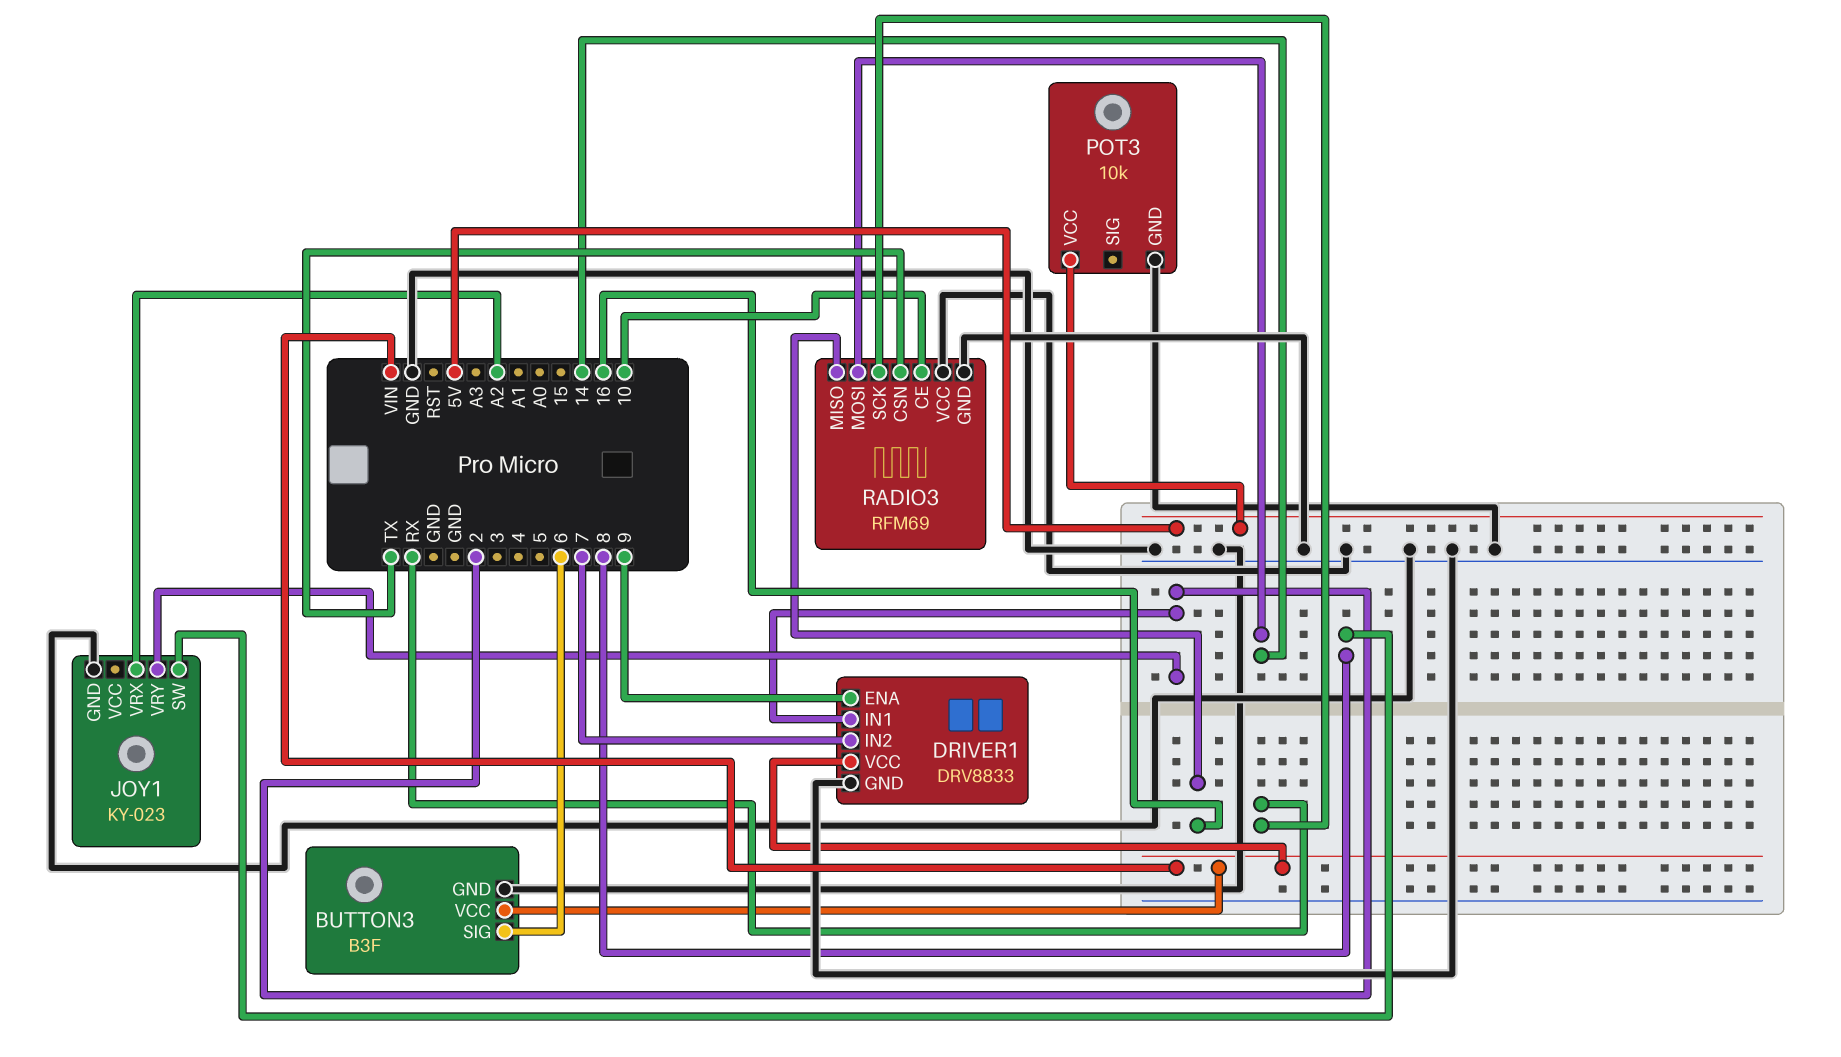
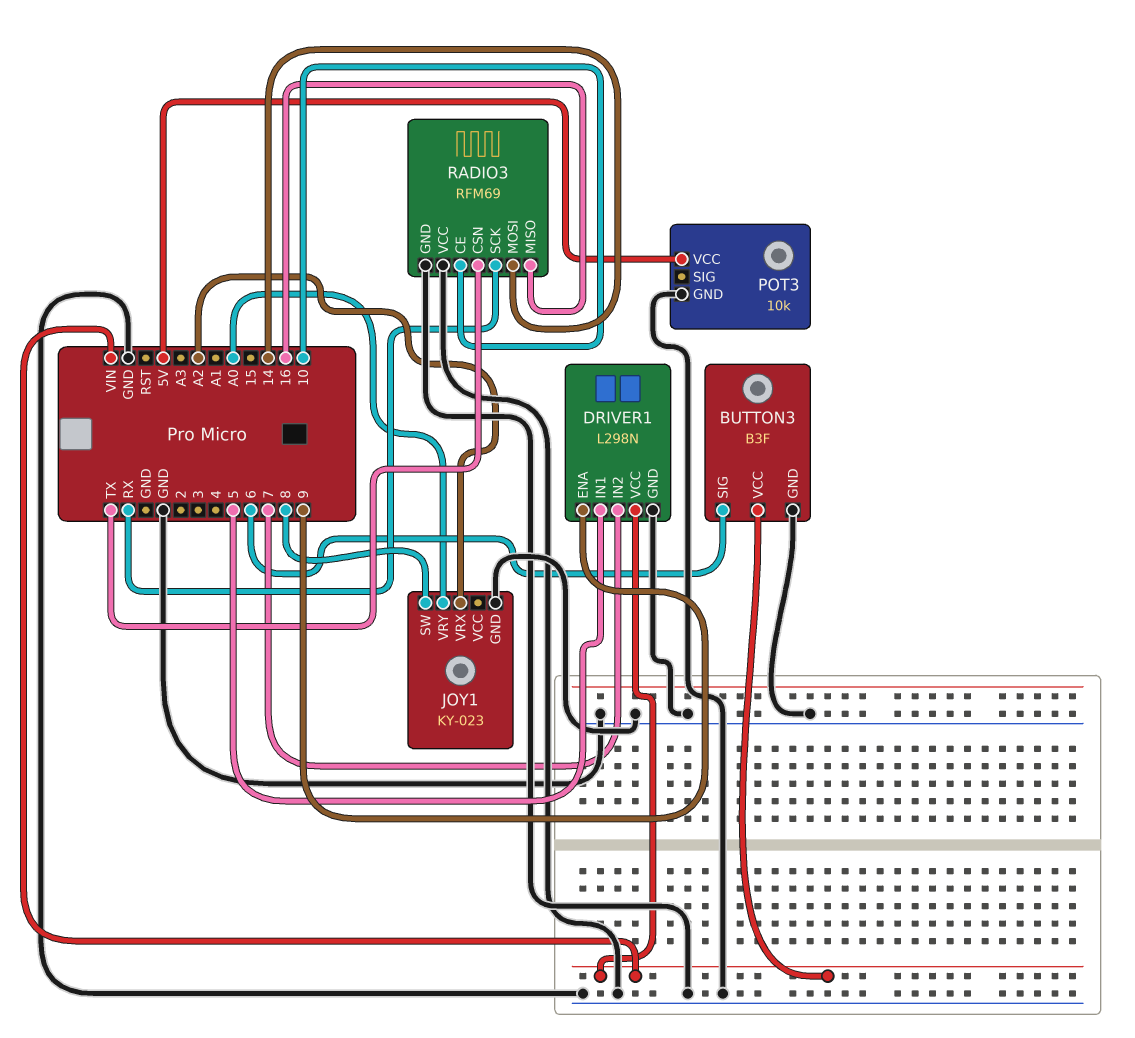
DRIVER1: DRV8833 -> L298N
DRIVER1 pin IN1: 2 -> 5
JOY1 pin VRY: 2 -> A0

